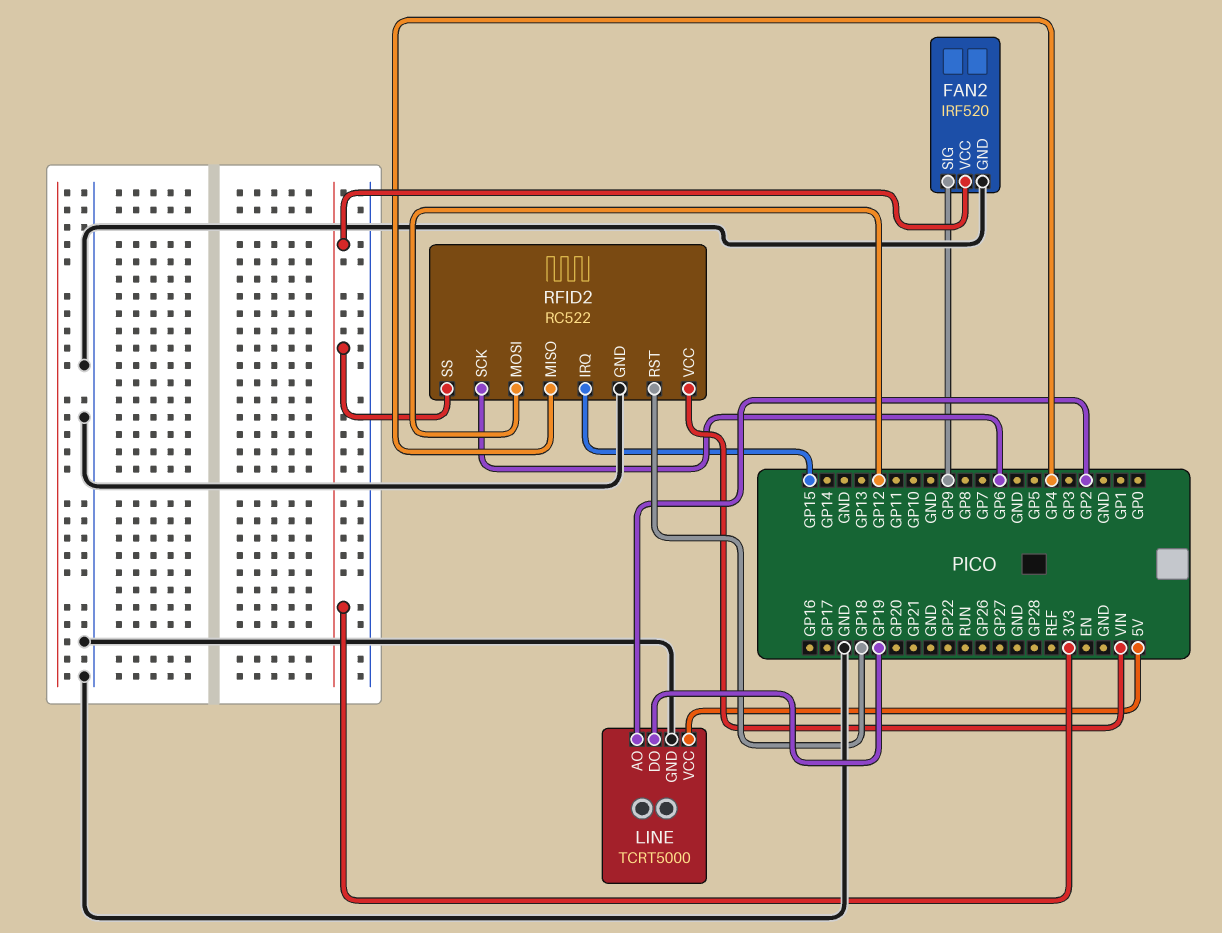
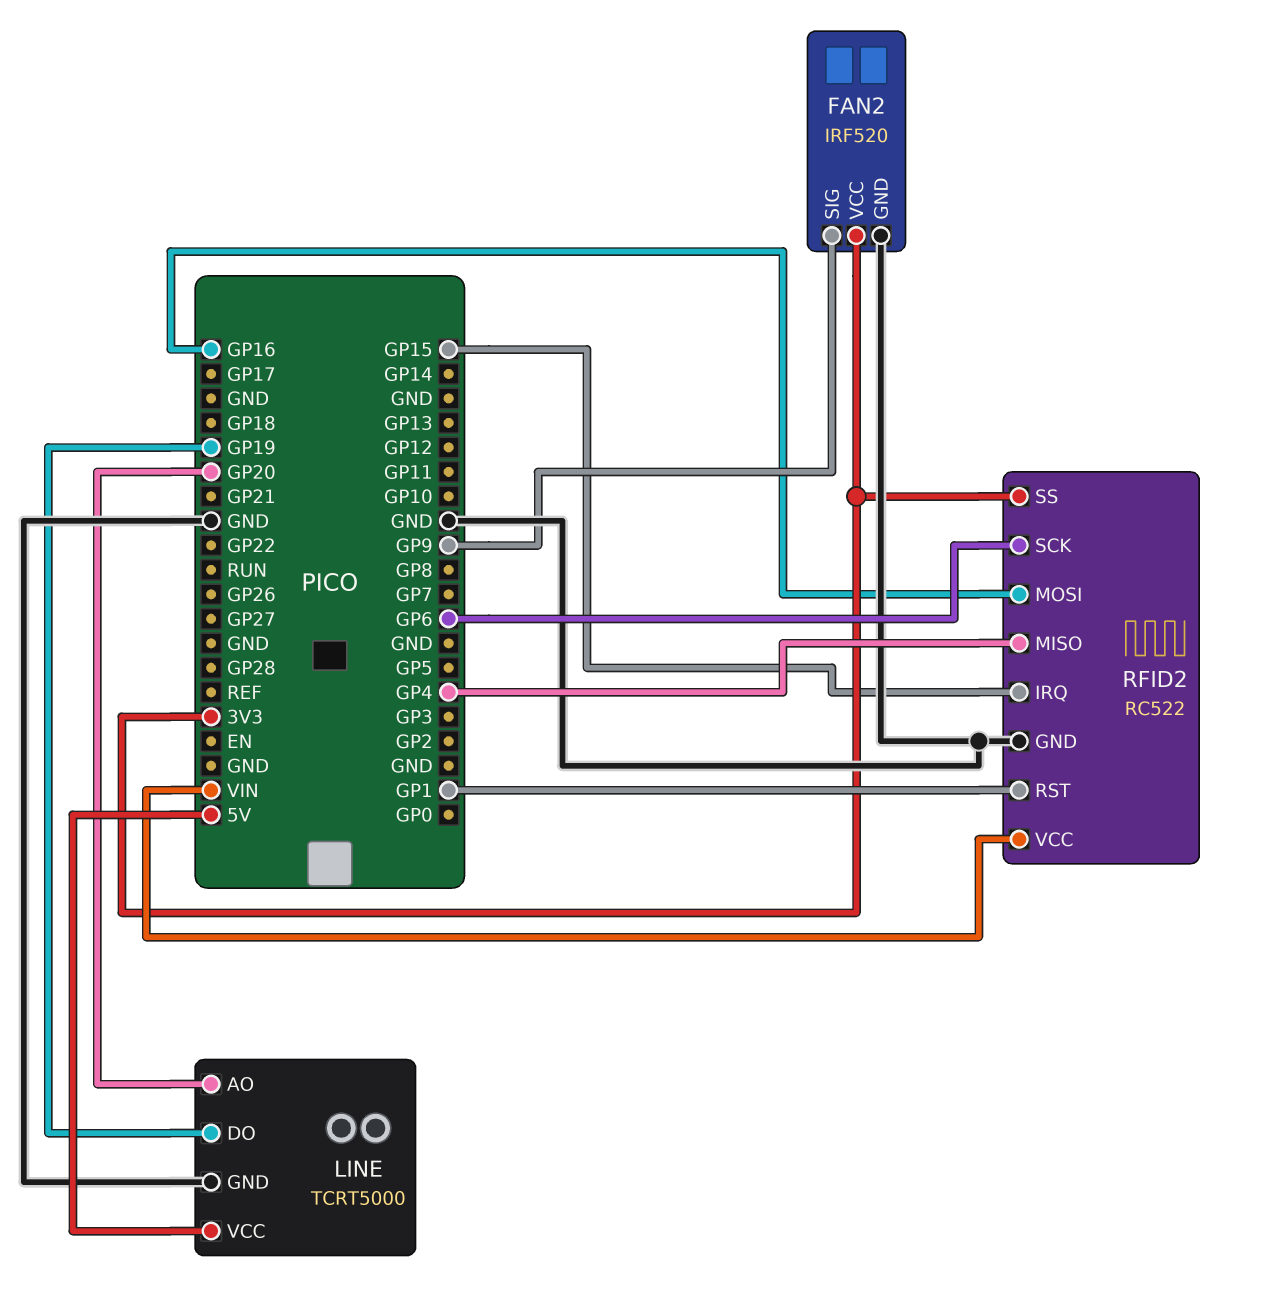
LINE pin AO: GP2 -> GP20
RFID2 pin MOSI: GP12 -> GP16
RFID2 pin RST: GP18 -> GP1

